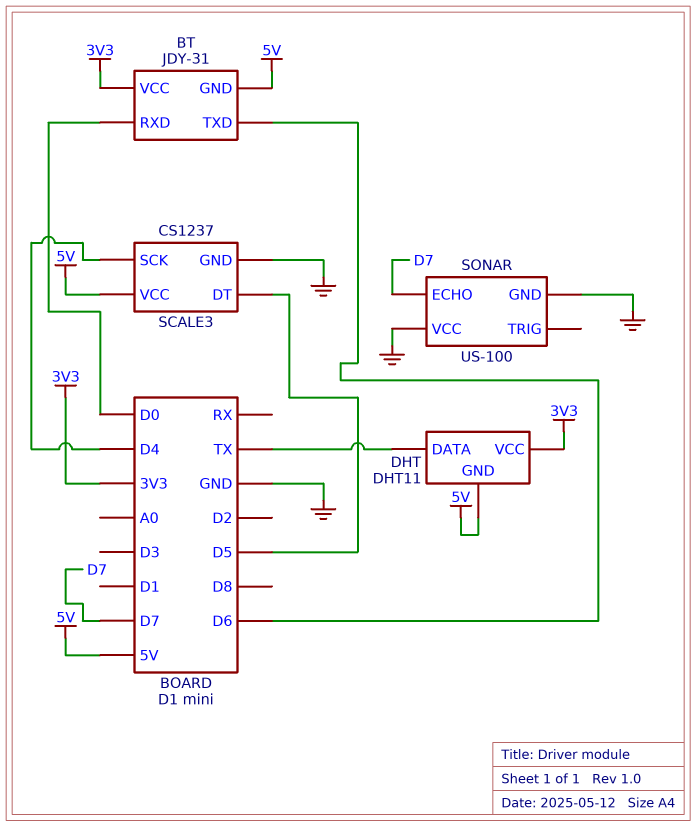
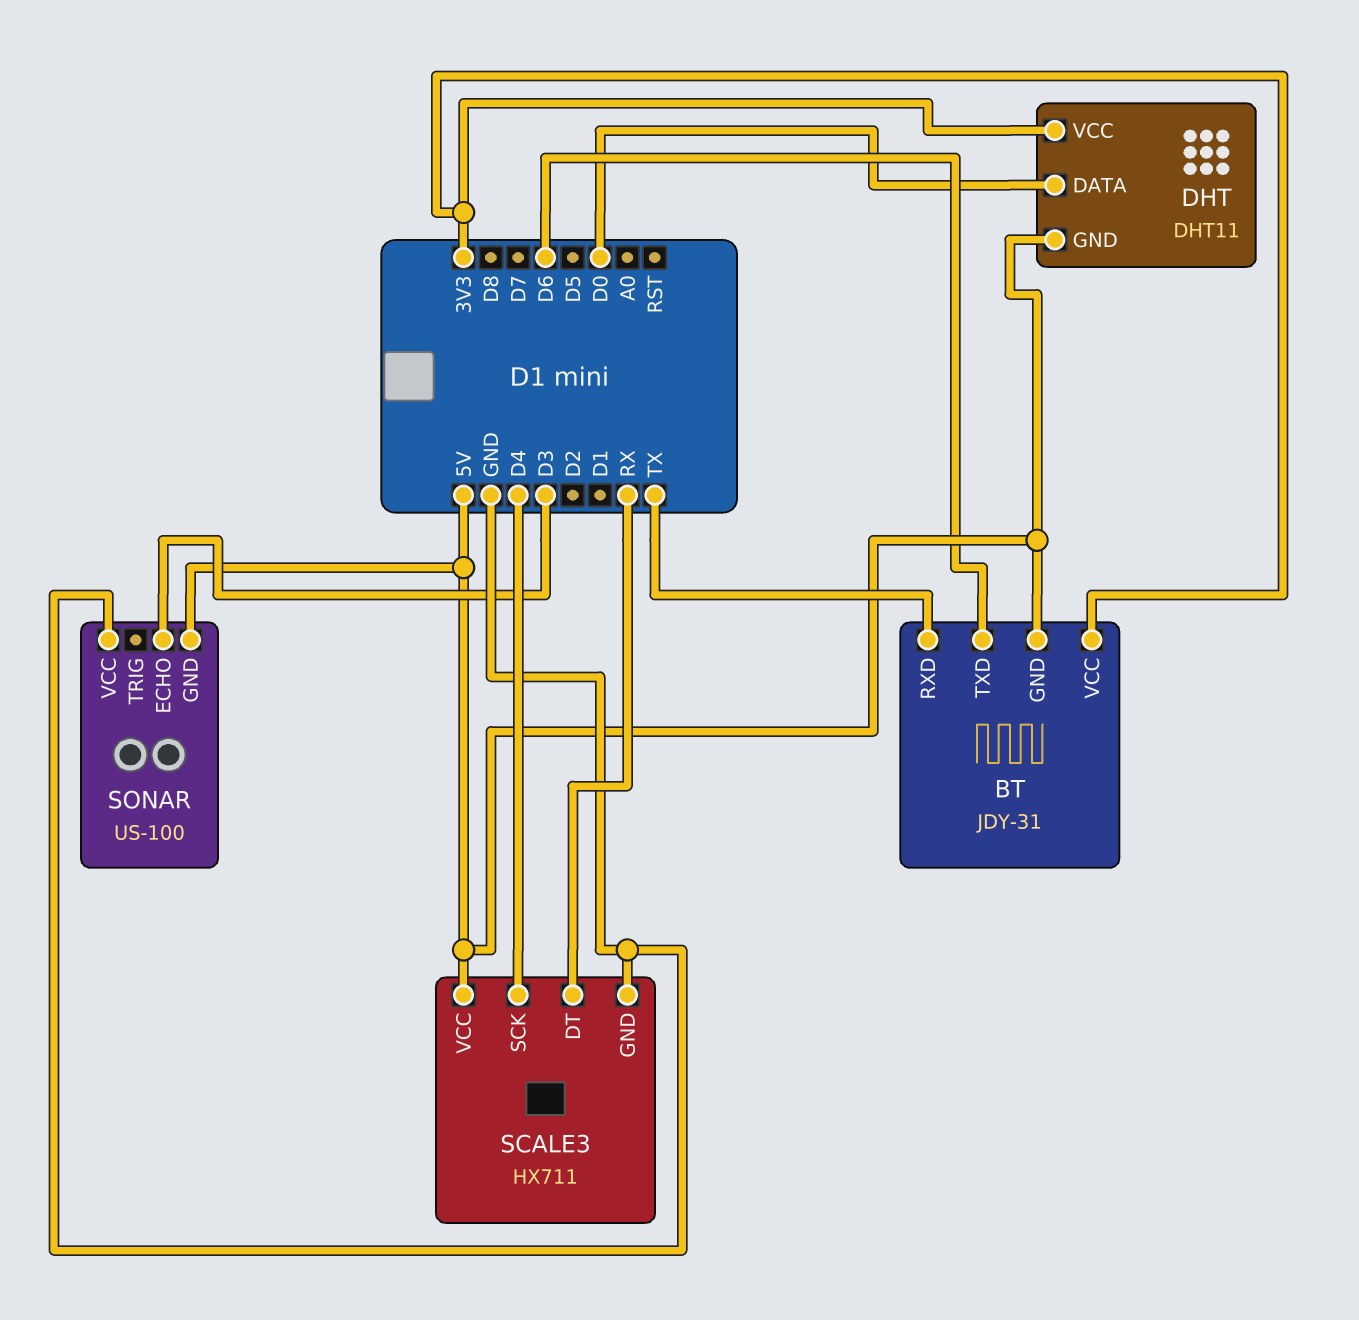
BT pin RXD: D0 -> TX
DHT pin DATA: TX -> D0
SCALE3: CS1237 -> HX711
SCALE3 pin DT: D5 -> RX
SONAR pin ECHO: D7 -> D3
SONAR pin GND: GND -> 5V

